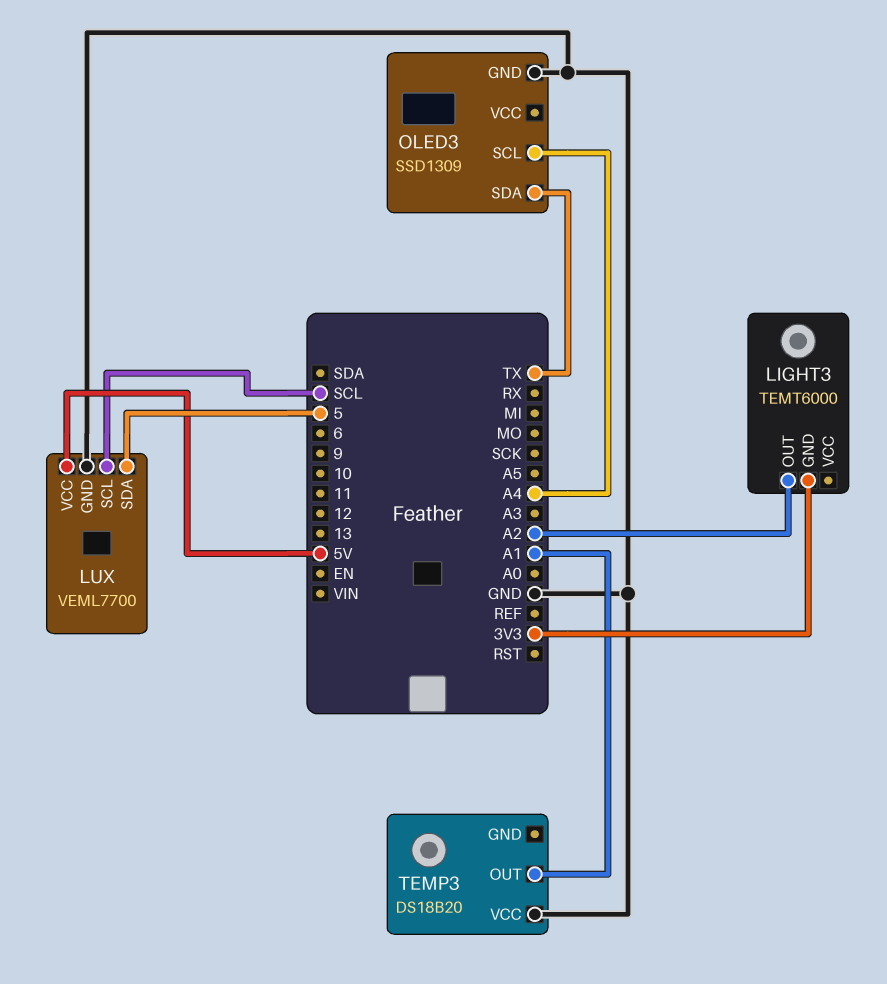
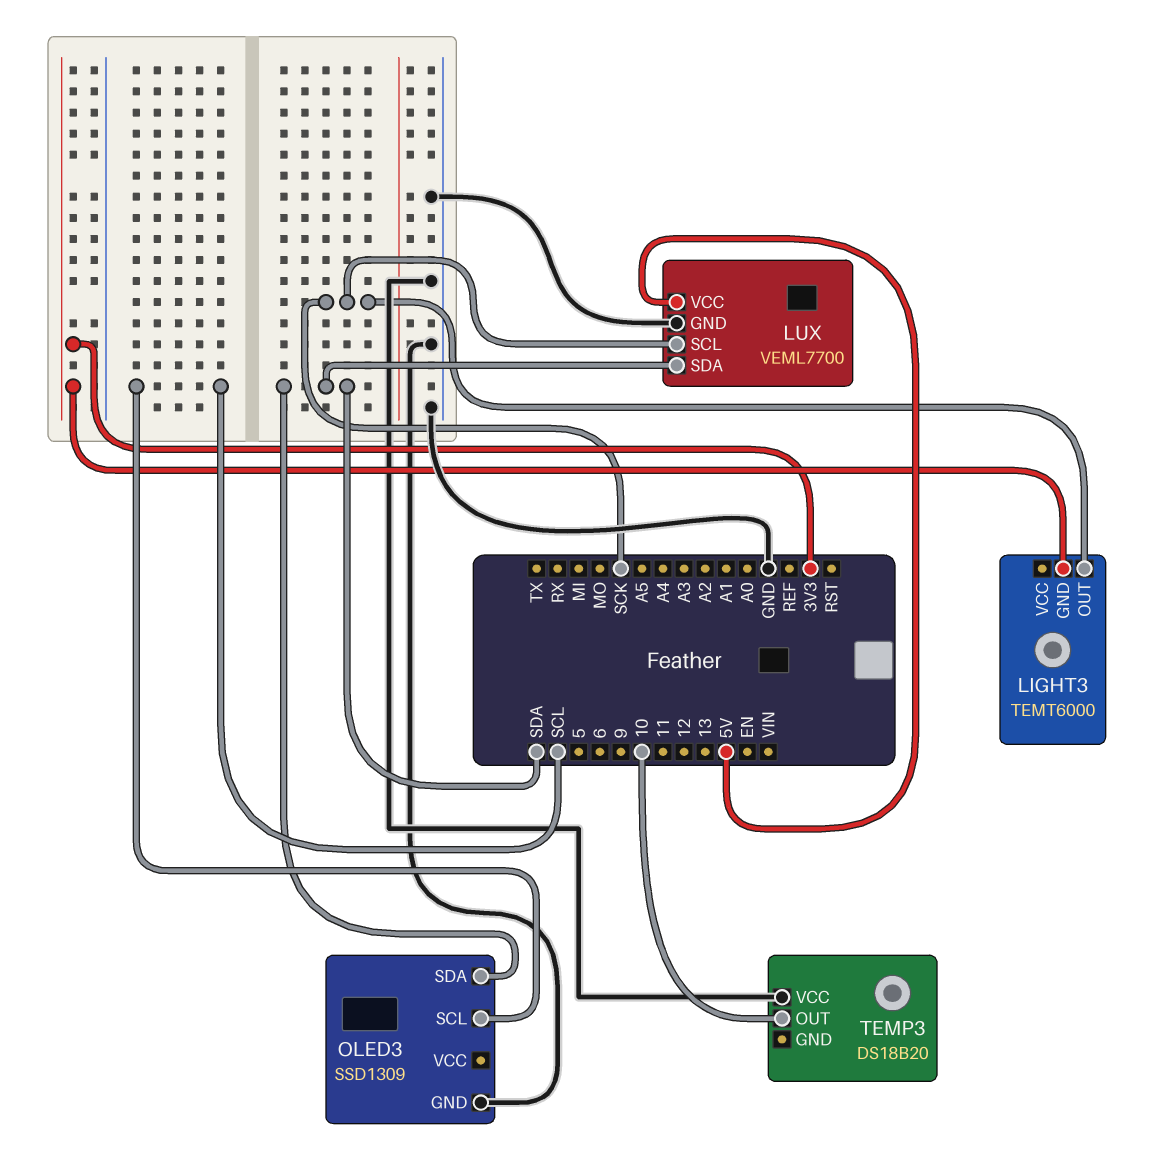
LIGHT3 pin OUT: A2 -> SCK
LUX pin SCL: SCL -> SCK
LUX pin SDA: 5 -> SDA
OLED3 pin SCL: A4 -> SCL
OLED3 pin SDA: TX -> SDA
TEMP3 pin OUT: A1 -> 10

